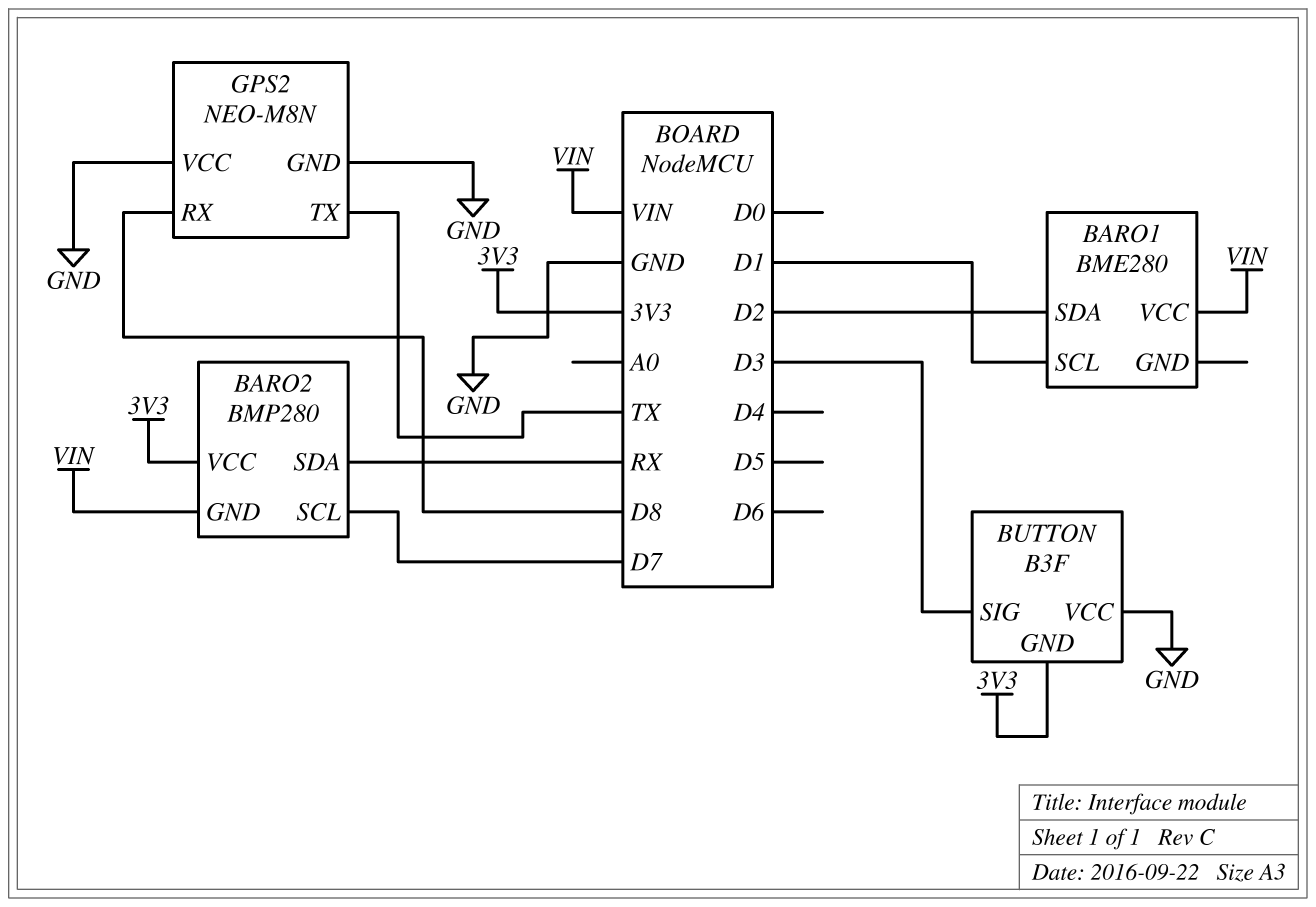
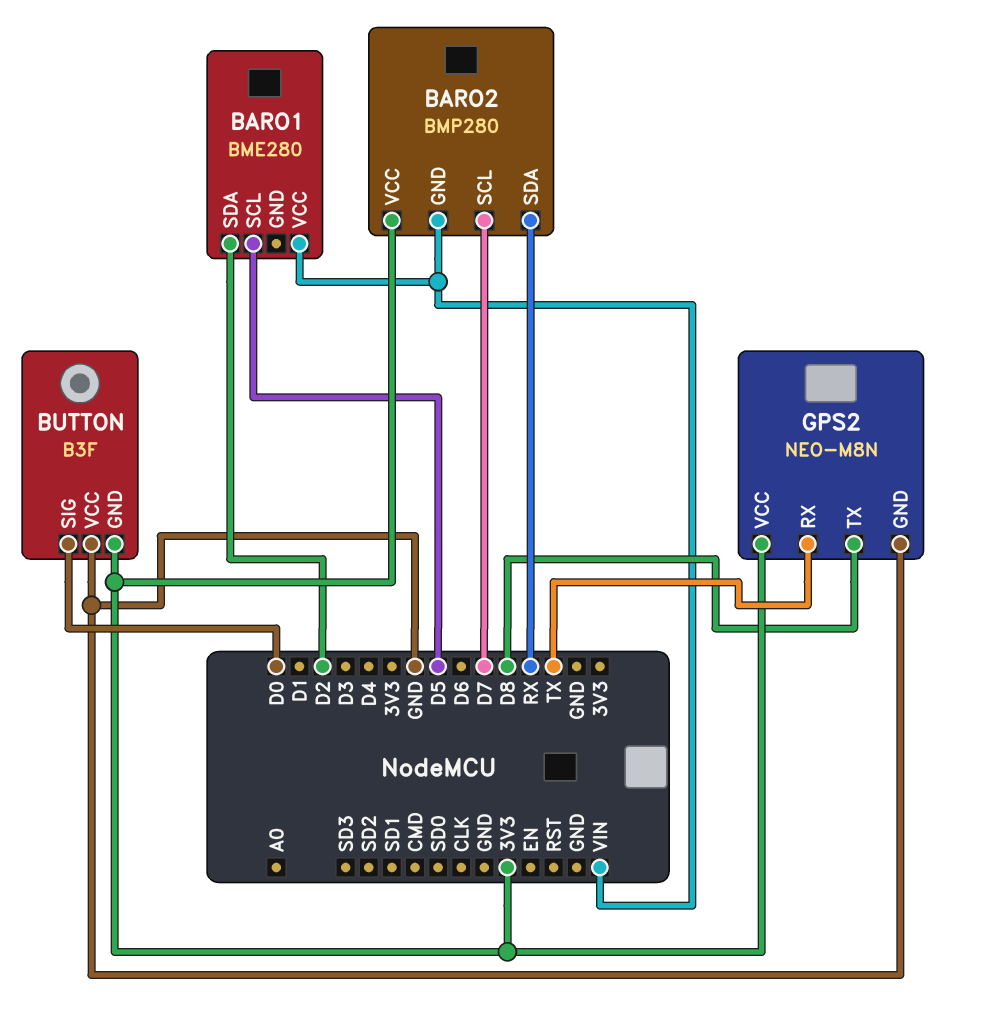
BARO1 pin SCL: D1 -> D5
BUTTON pin SIG: D3 -> D0
GPS2 pin RX: D8 -> TX
GPS2 pin TX: TX -> D8
GPS2 pin VCC: GND -> 3V3

